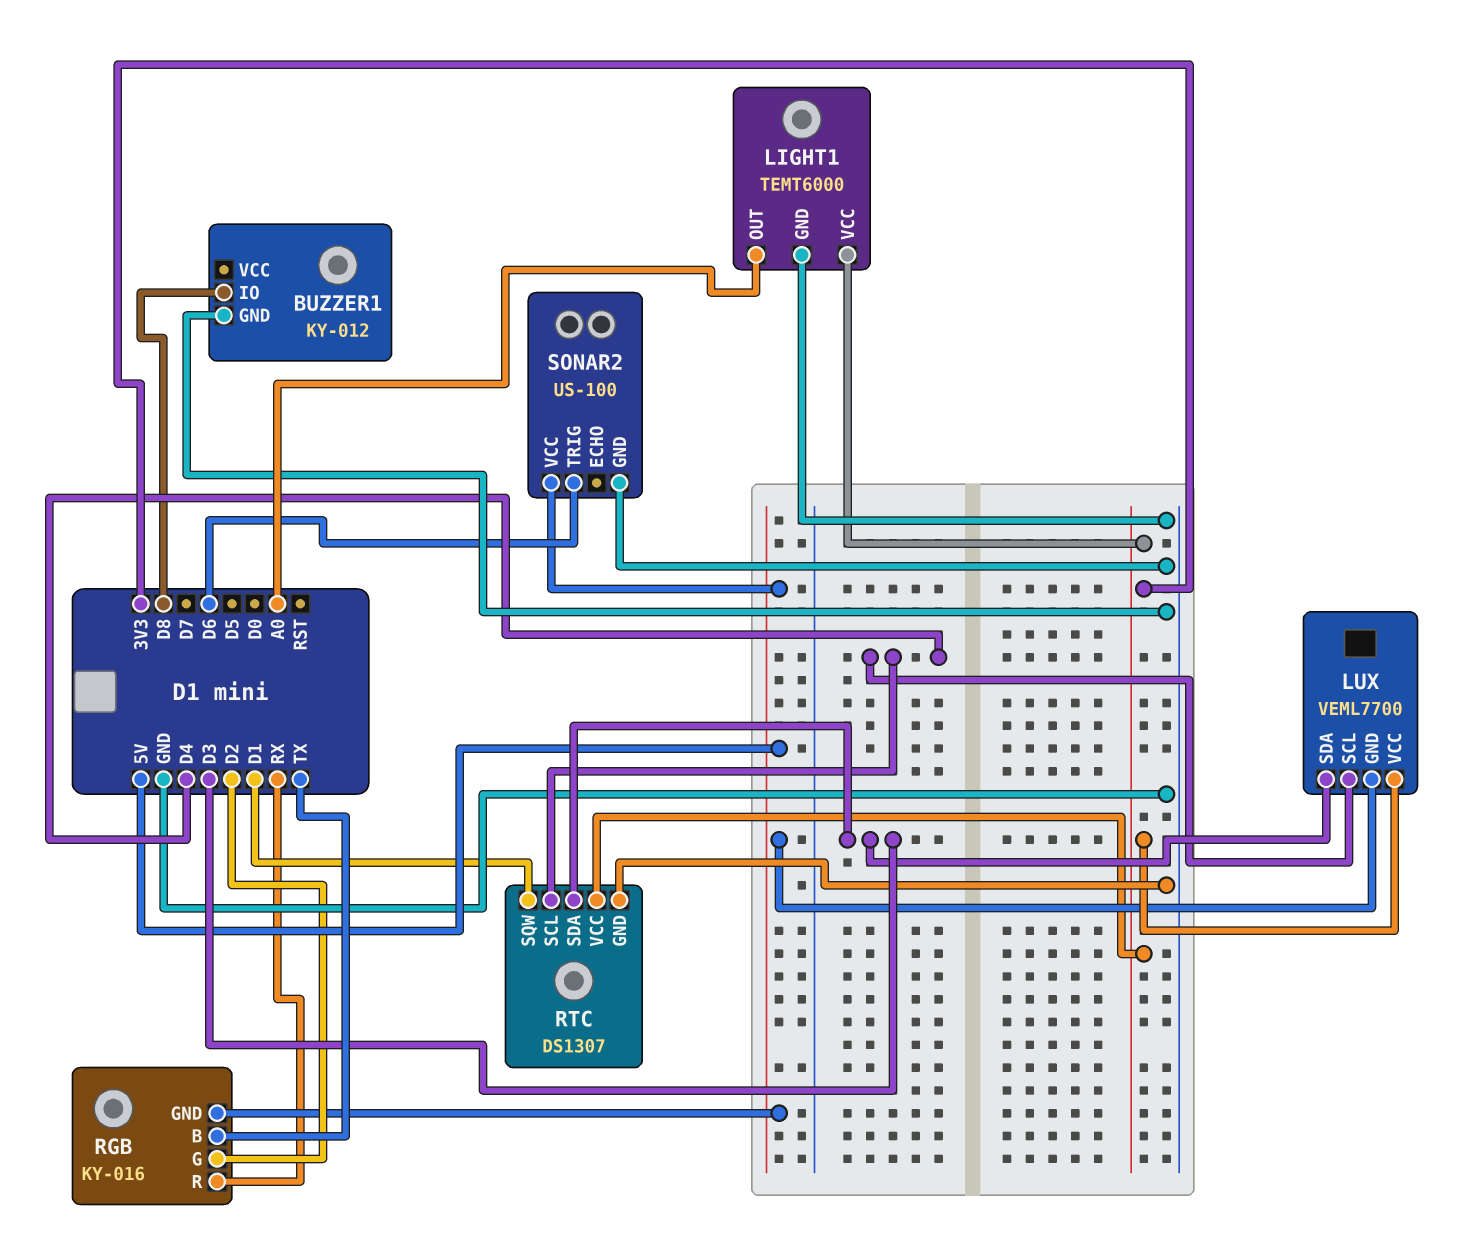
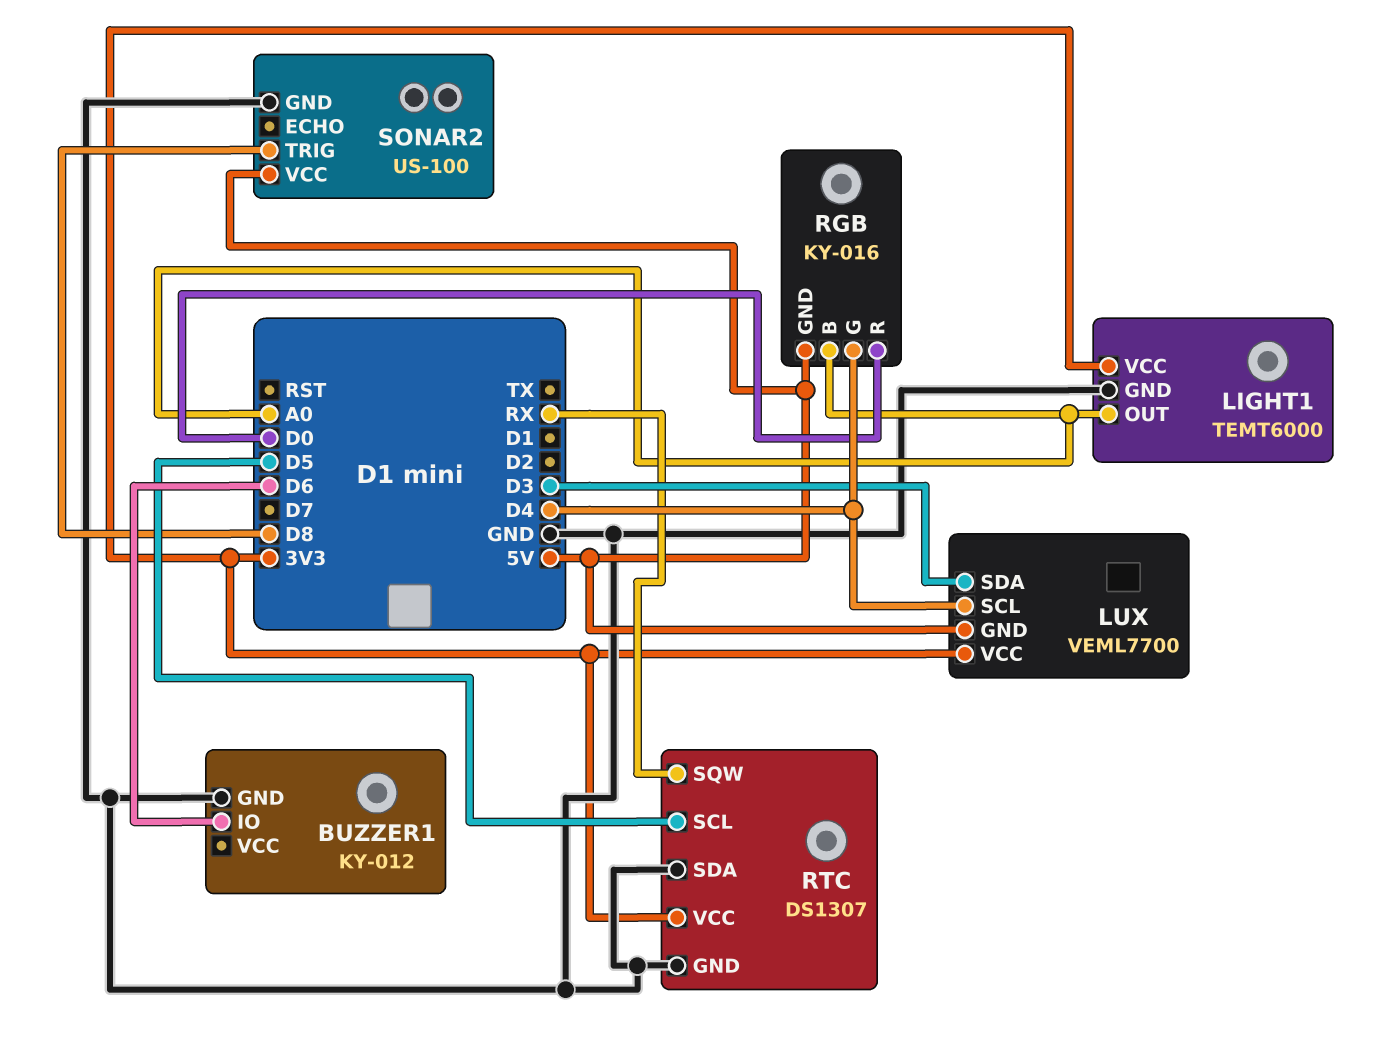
BUZZER1 pin IO: D8 -> D6
RGB pin B: TX -> A0
RGB pin G: D2 -> D4
RGB pin R: RX -> D0
RTC pin SCL: D4 -> D5
RTC pin SDA: D3 -> GND
RTC pin SQW: D1 -> RX
SONAR2 pin TRIG: D6 -> D8

